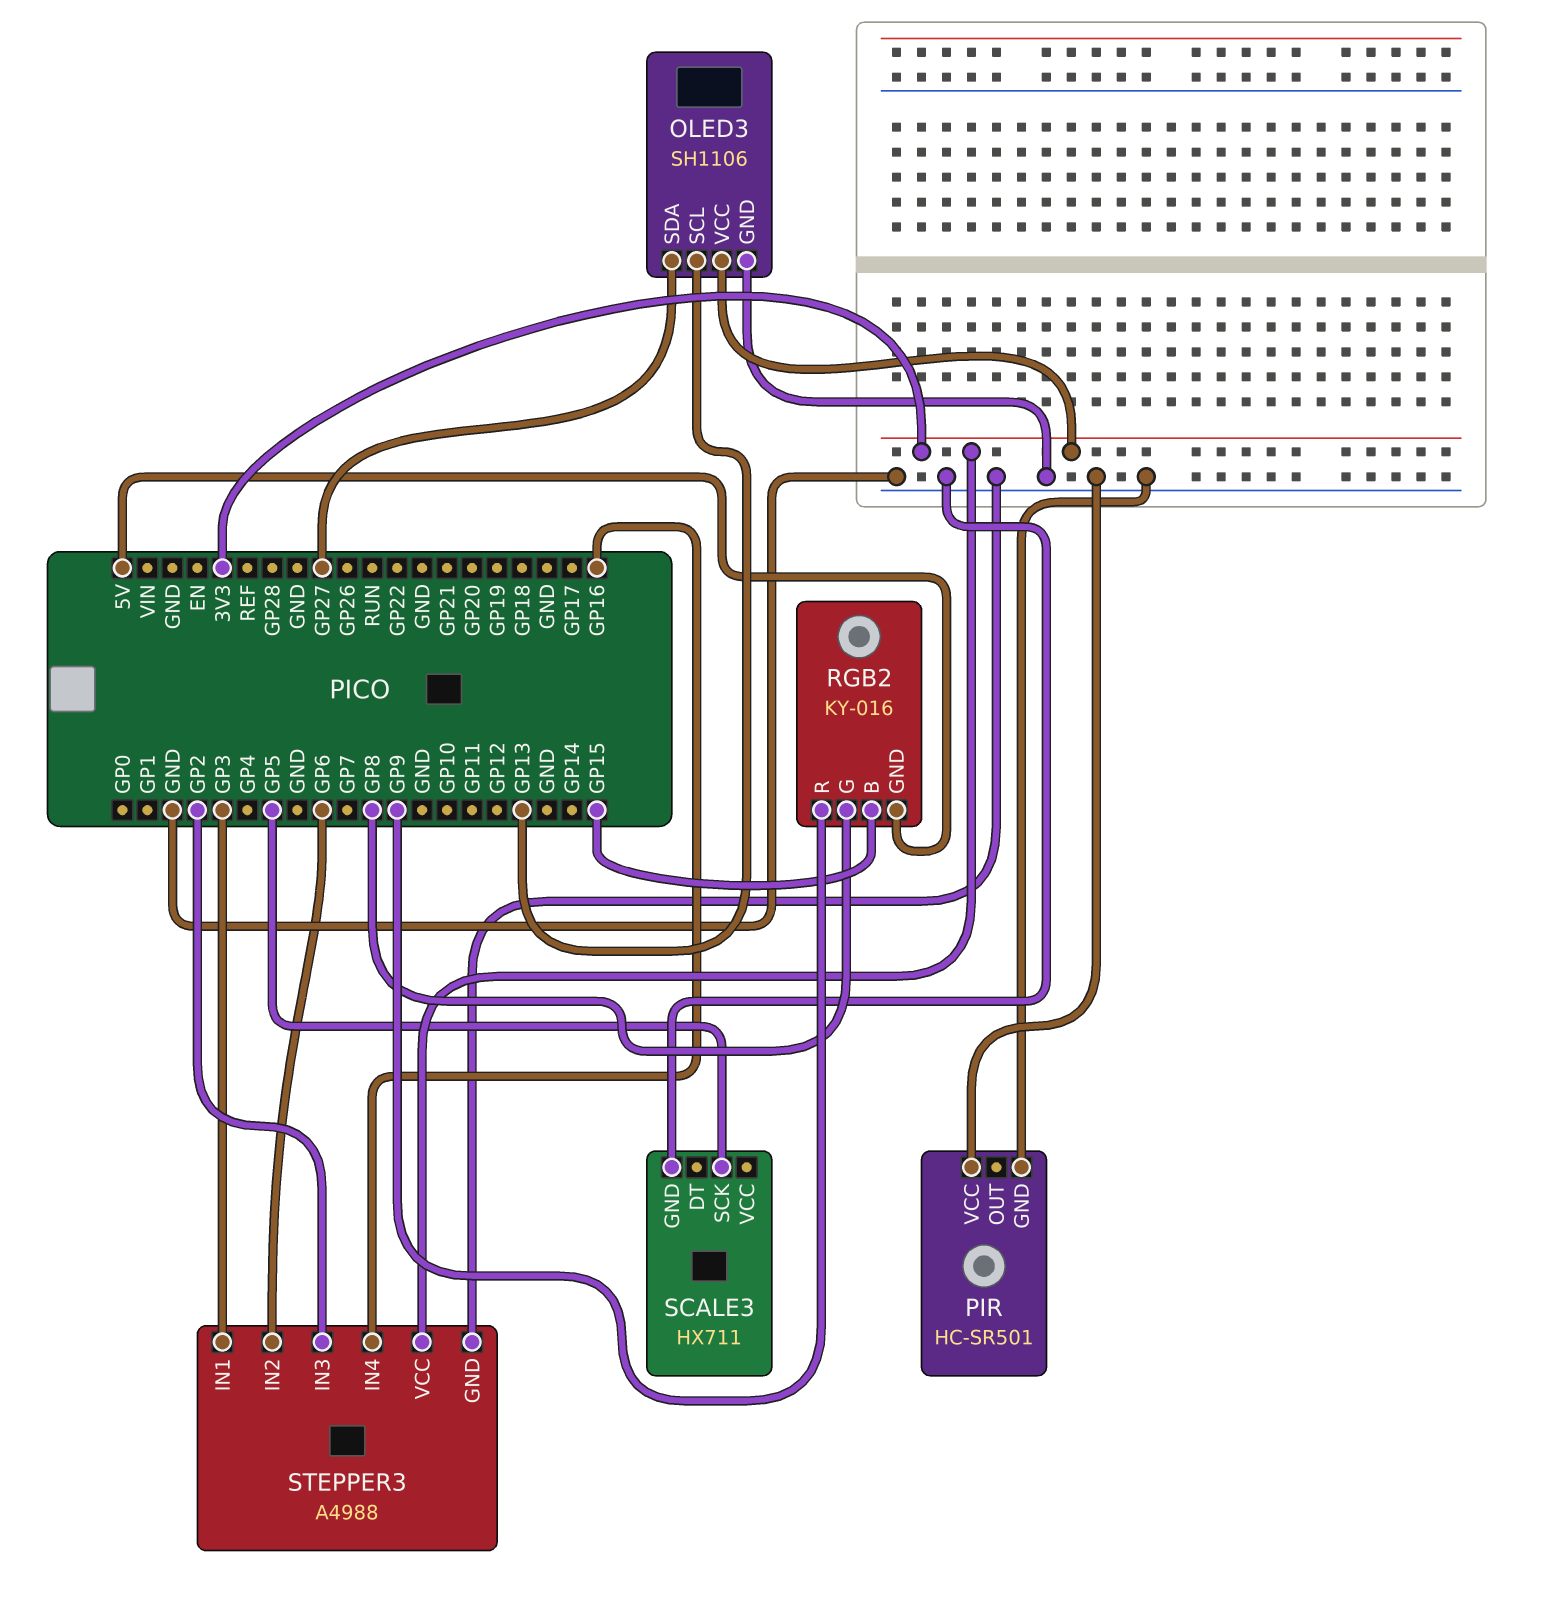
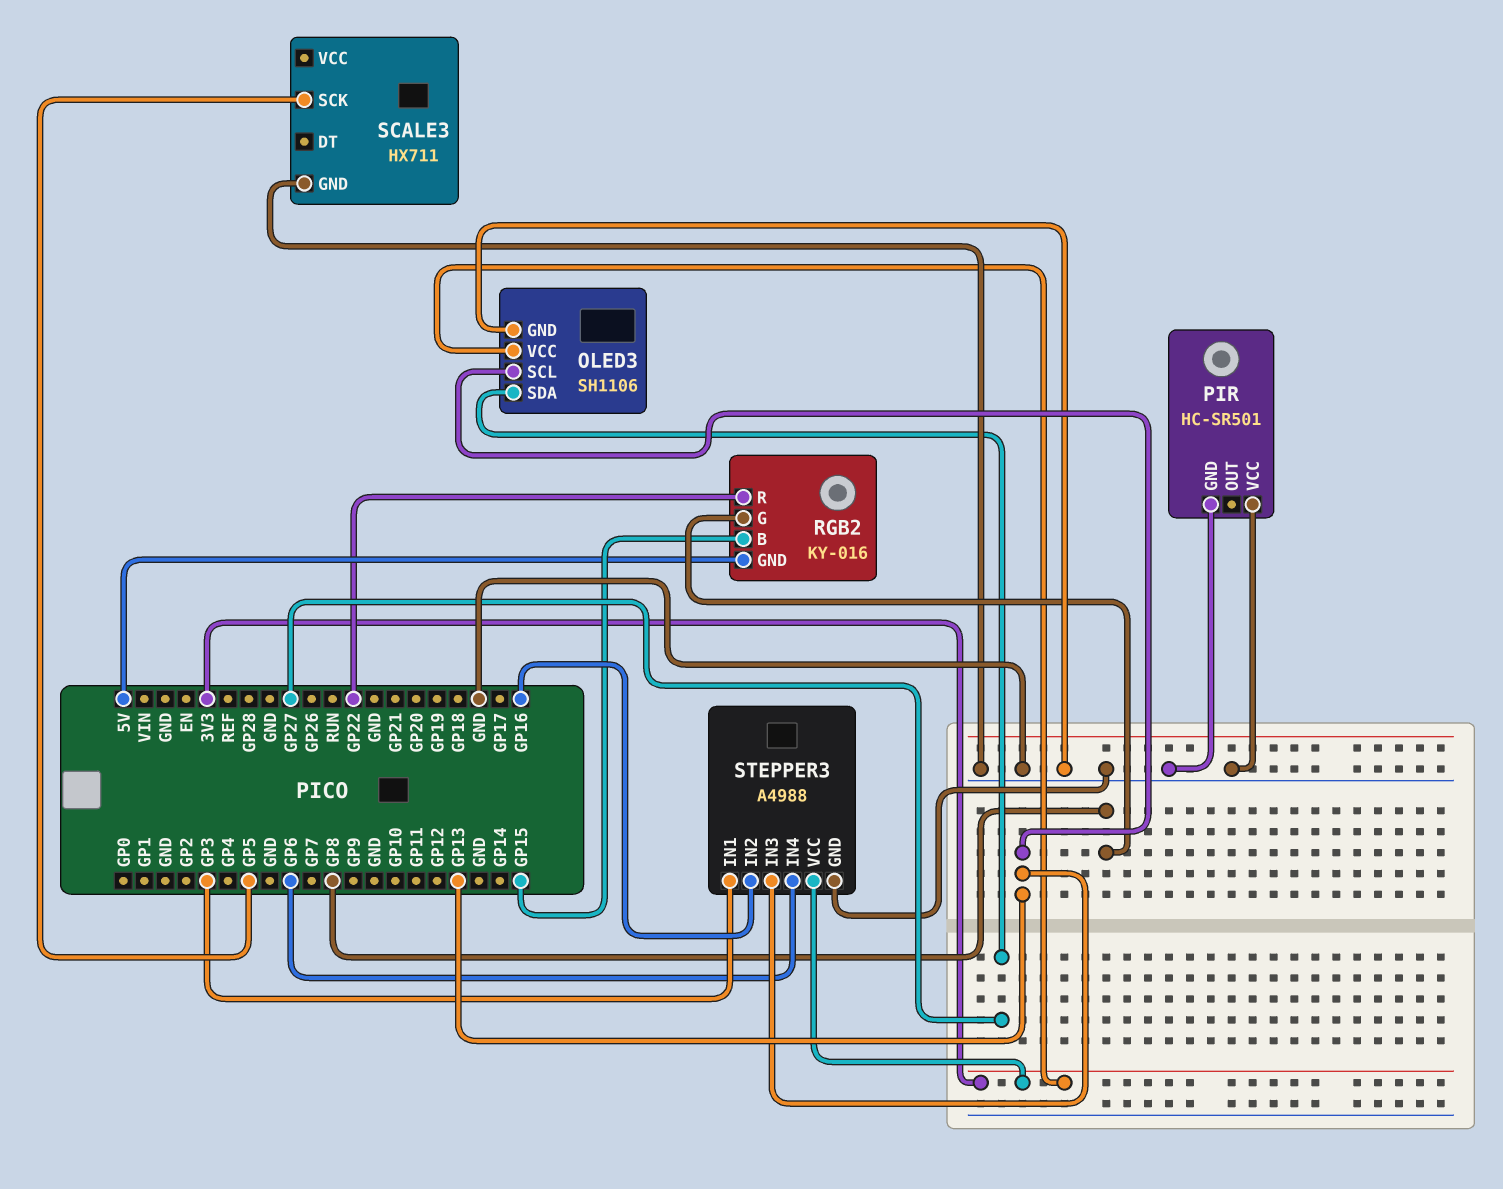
RGB2 pin R: GP9 -> GP22
STEPPER3 pin IN2: GP6 -> GP16
STEPPER3 pin IN3: GP2 -> GP13
STEPPER3 pin IN4: GP16 -> GP6

